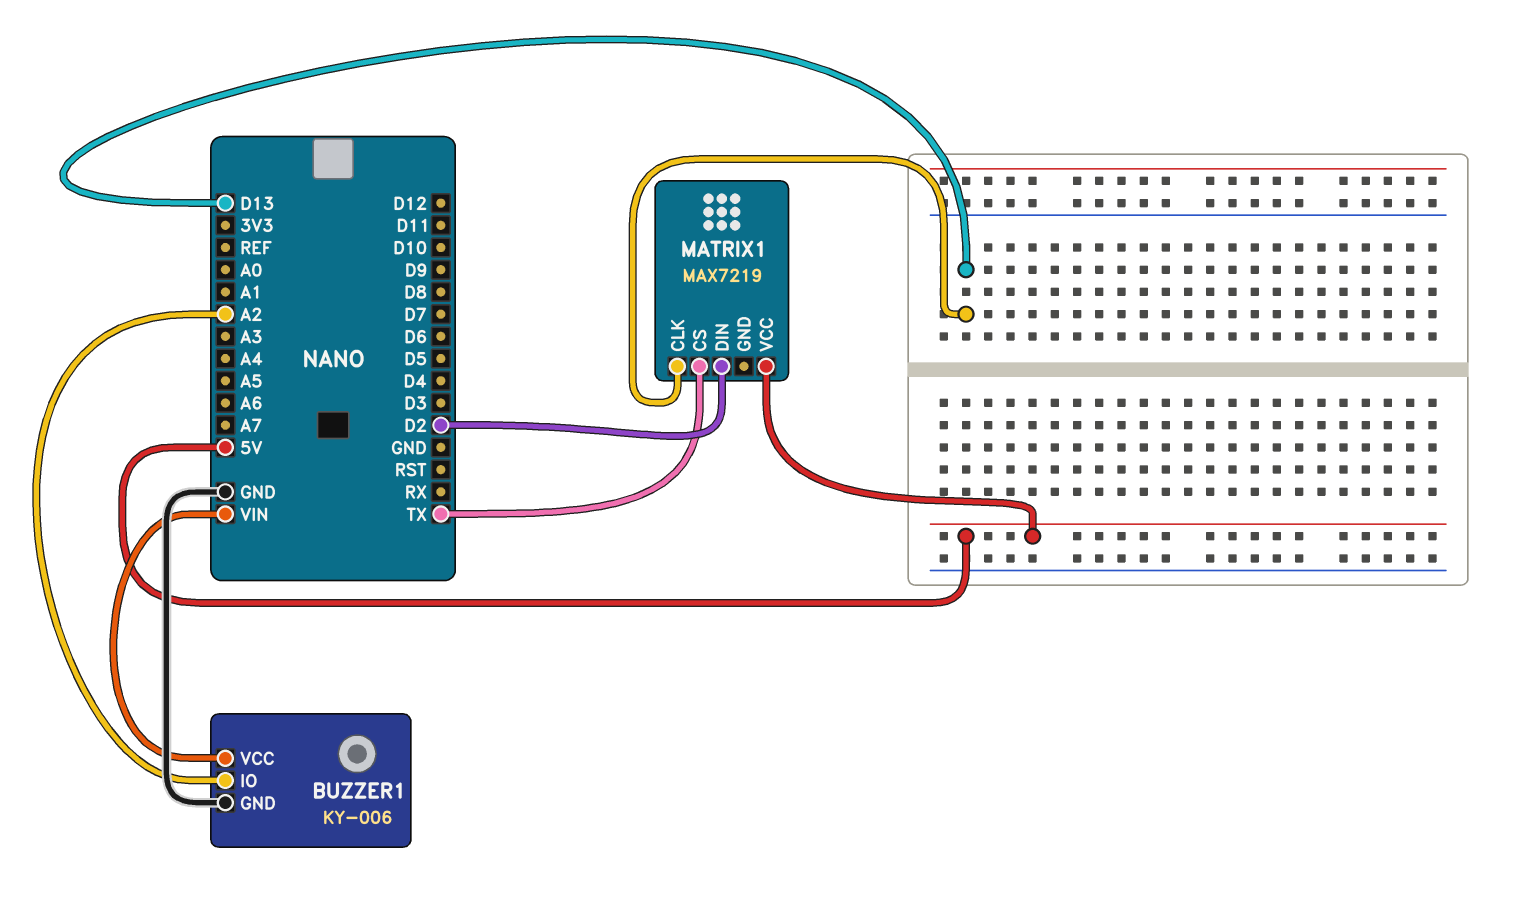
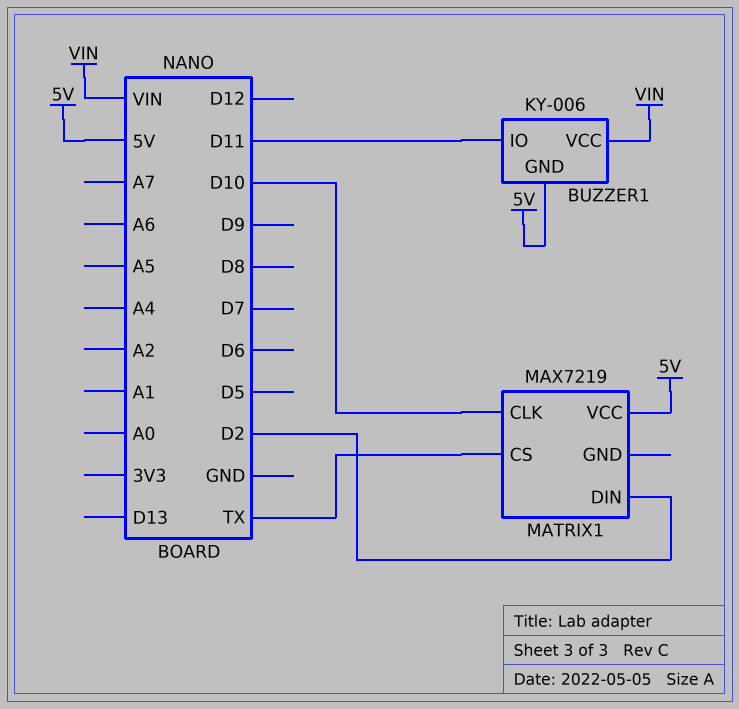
BUZZER1 pin GND: GND -> 5V
BUZZER1 pin IO: A2 -> D11
MATRIX1 pin CLK: D13 -> D10

